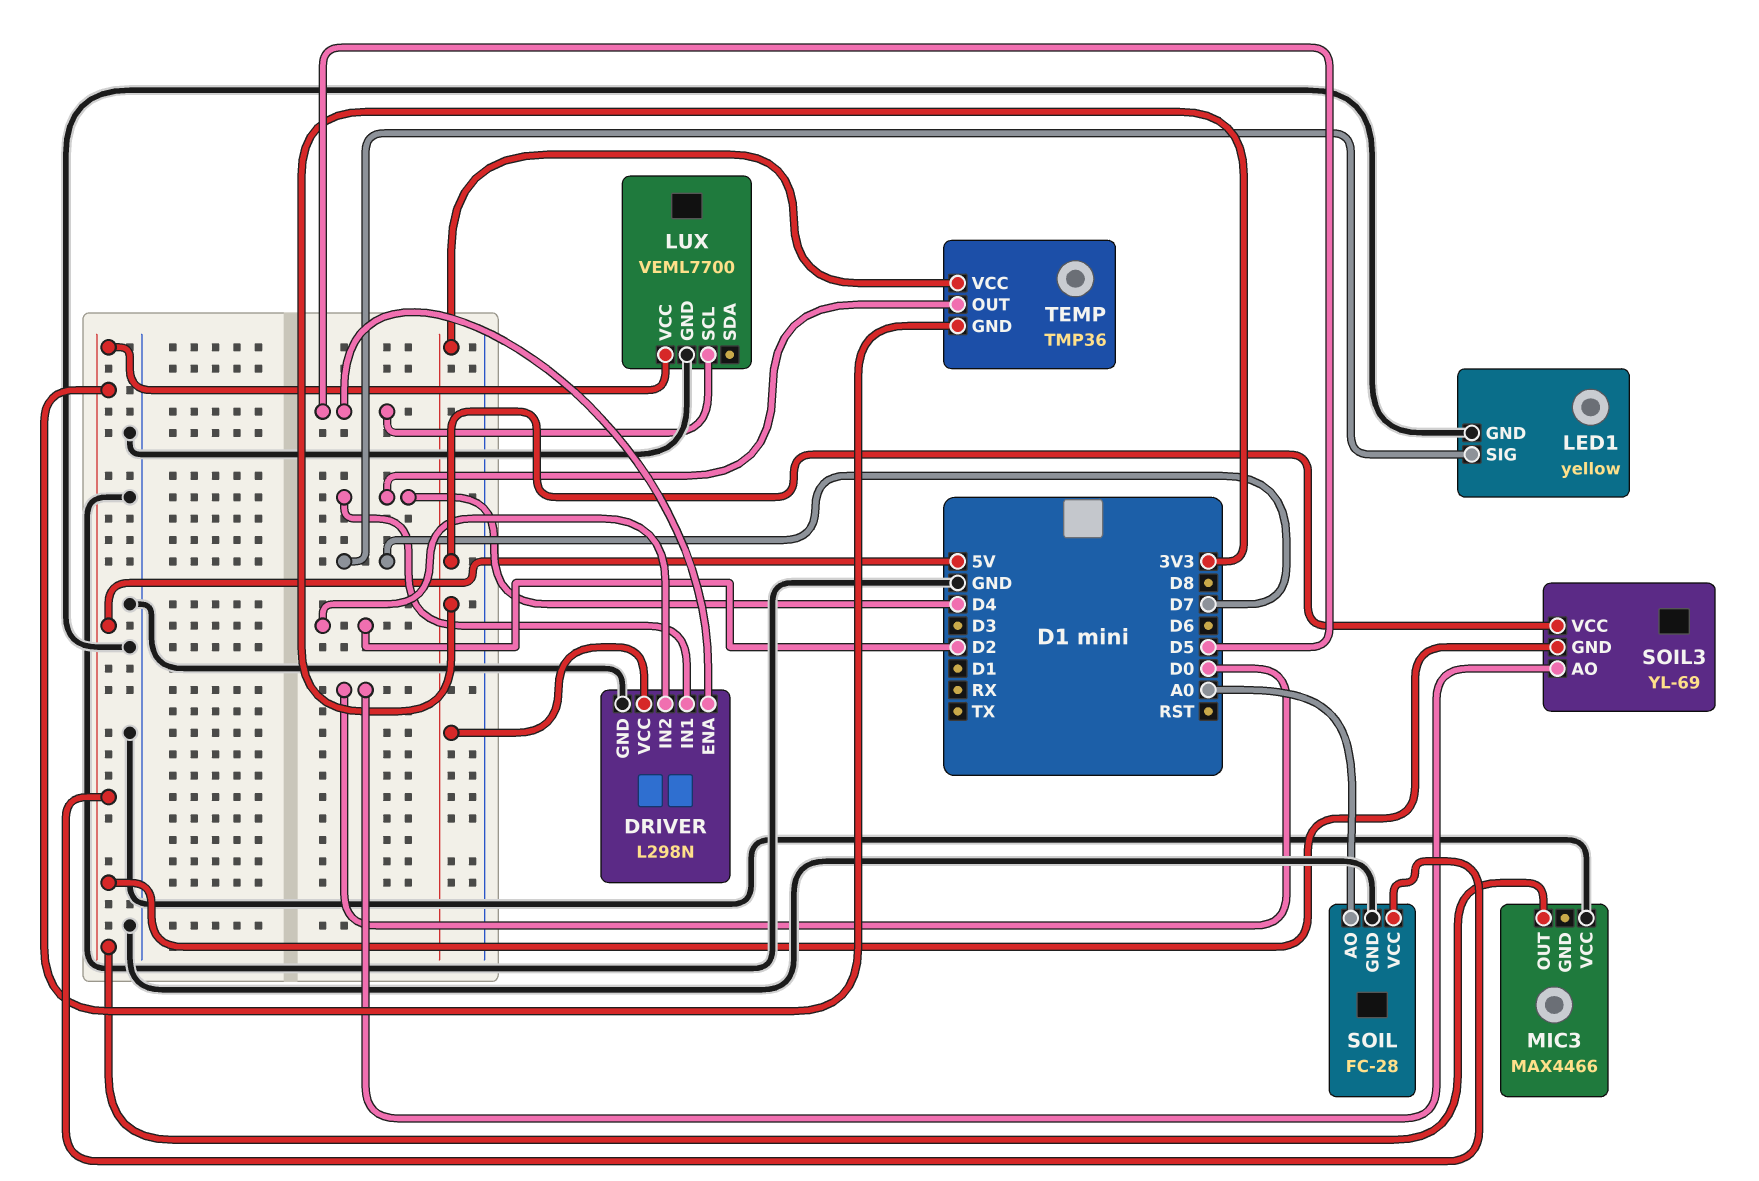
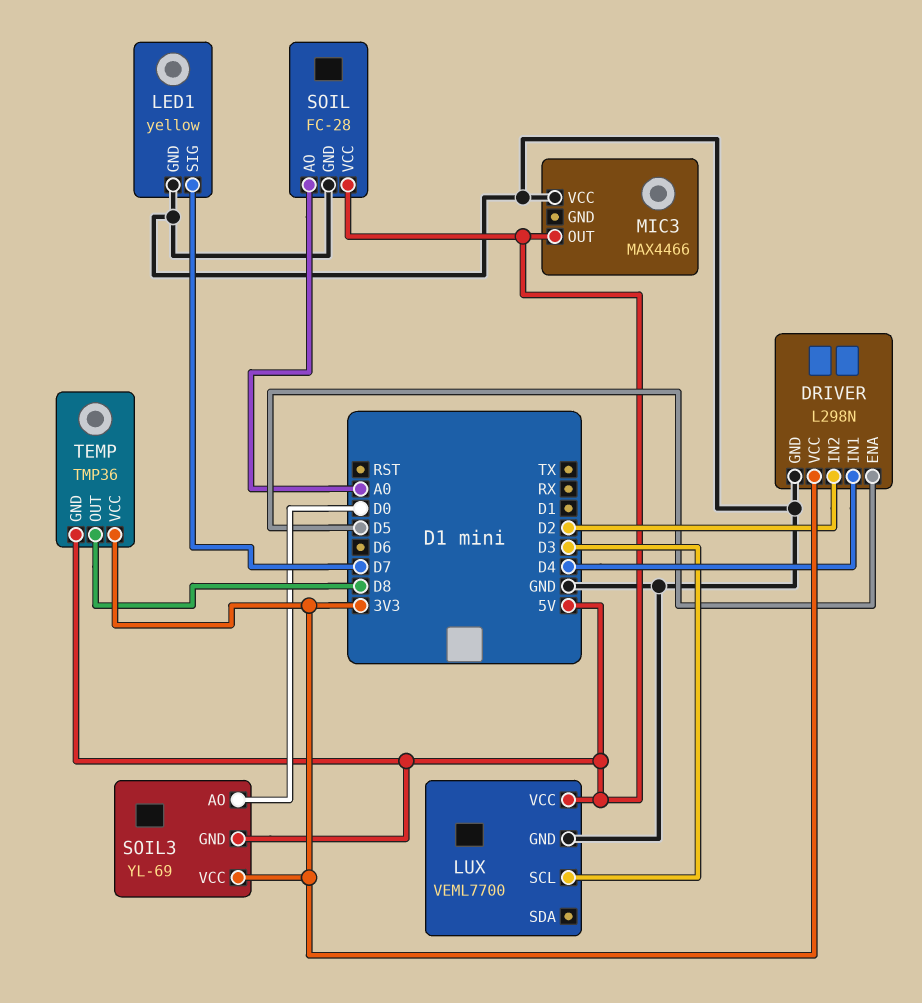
LUX pin SCL: D5 -> D3
TEMP pin OUT: D4 -> D8

